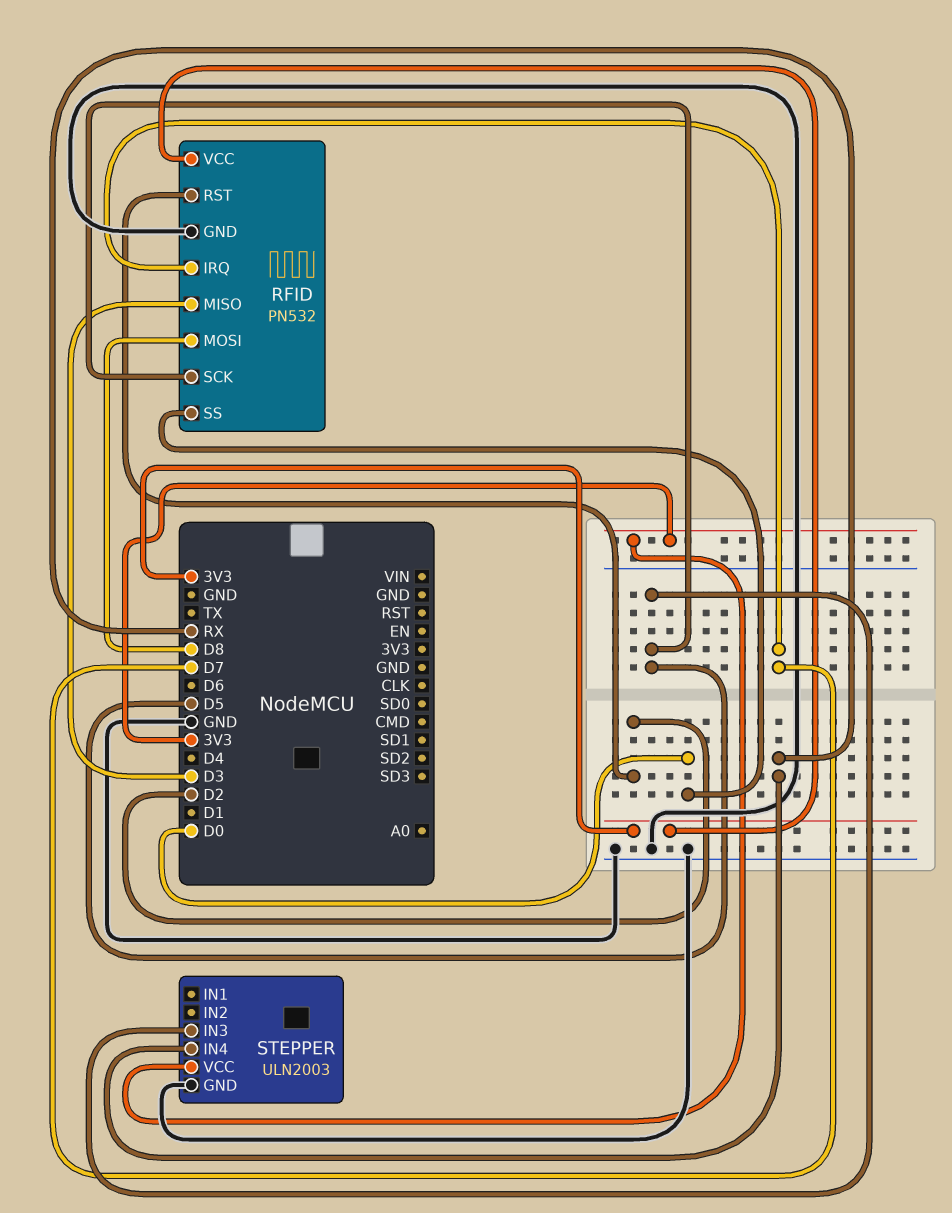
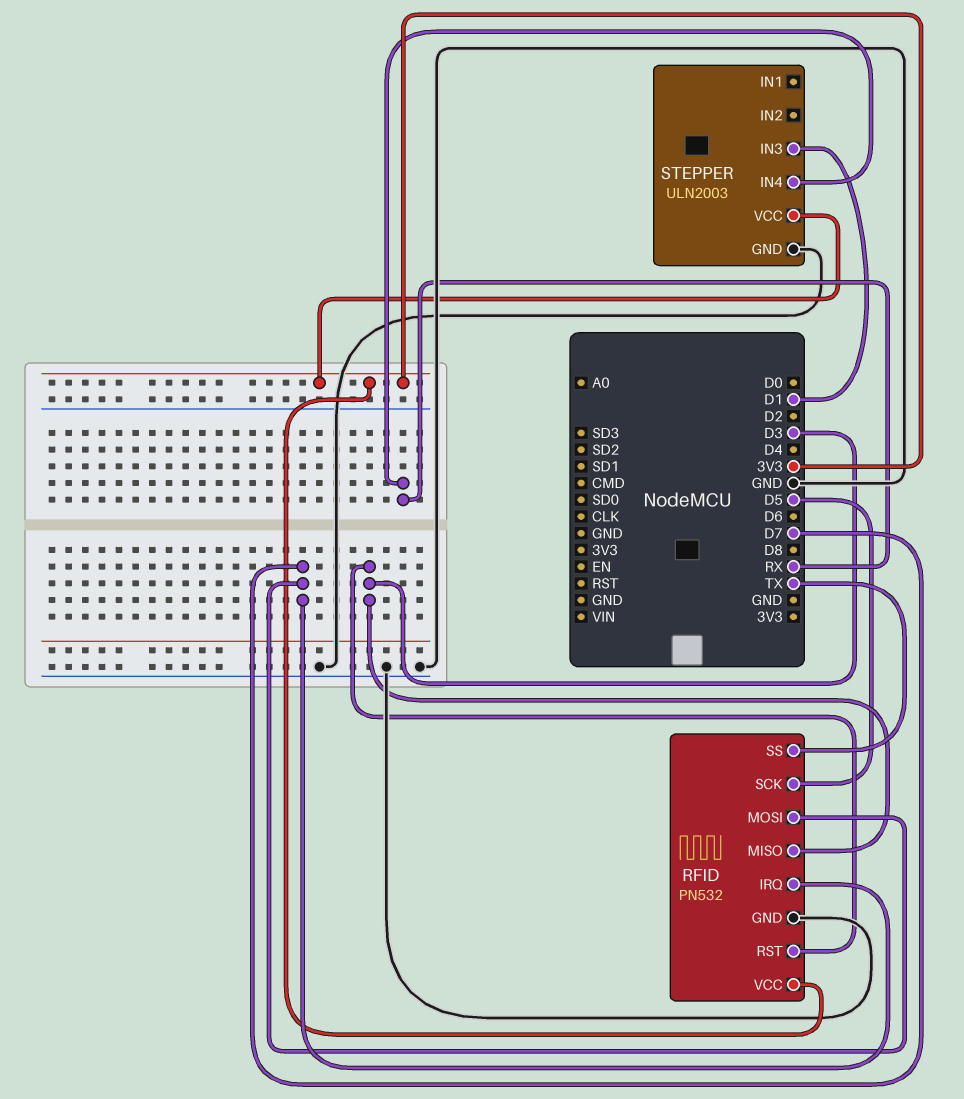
RFID pin MOSI: D8 -> D7
RFID pin RST: D2 -> D3
RFID pin SS: D0 -> TX
STEPPER pin IN3: D5 -> D1

